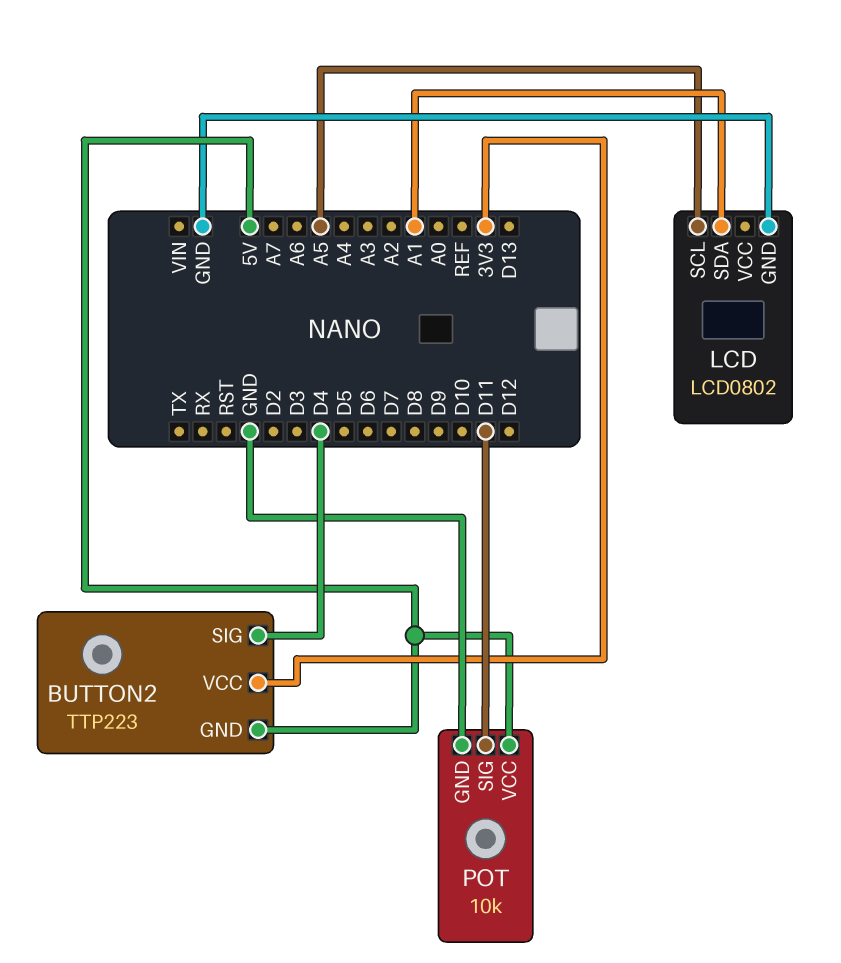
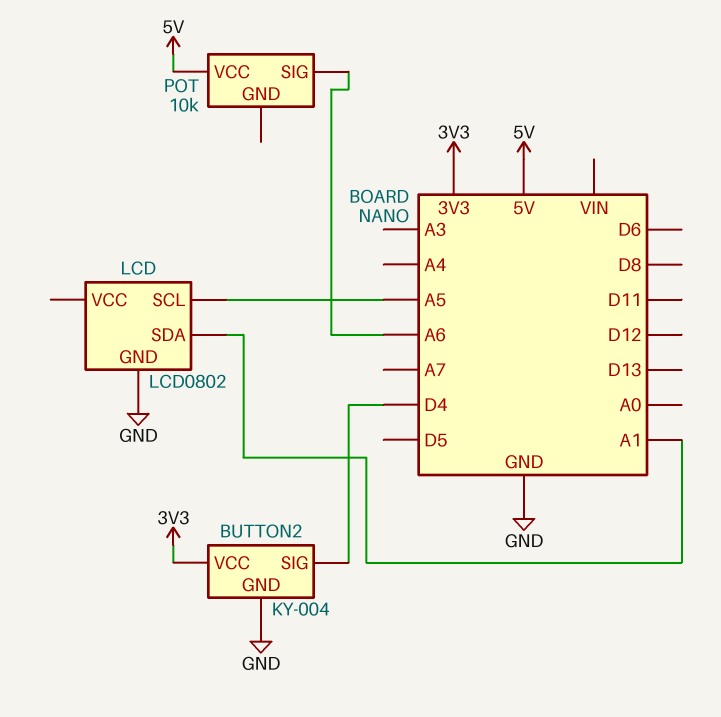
BUTTON2: TTP223 -> KY-004
BUTTON2 pin GND: 5V -> GND
POT pin GND: GND -> none
POT pin SIG: D11 -> A6

